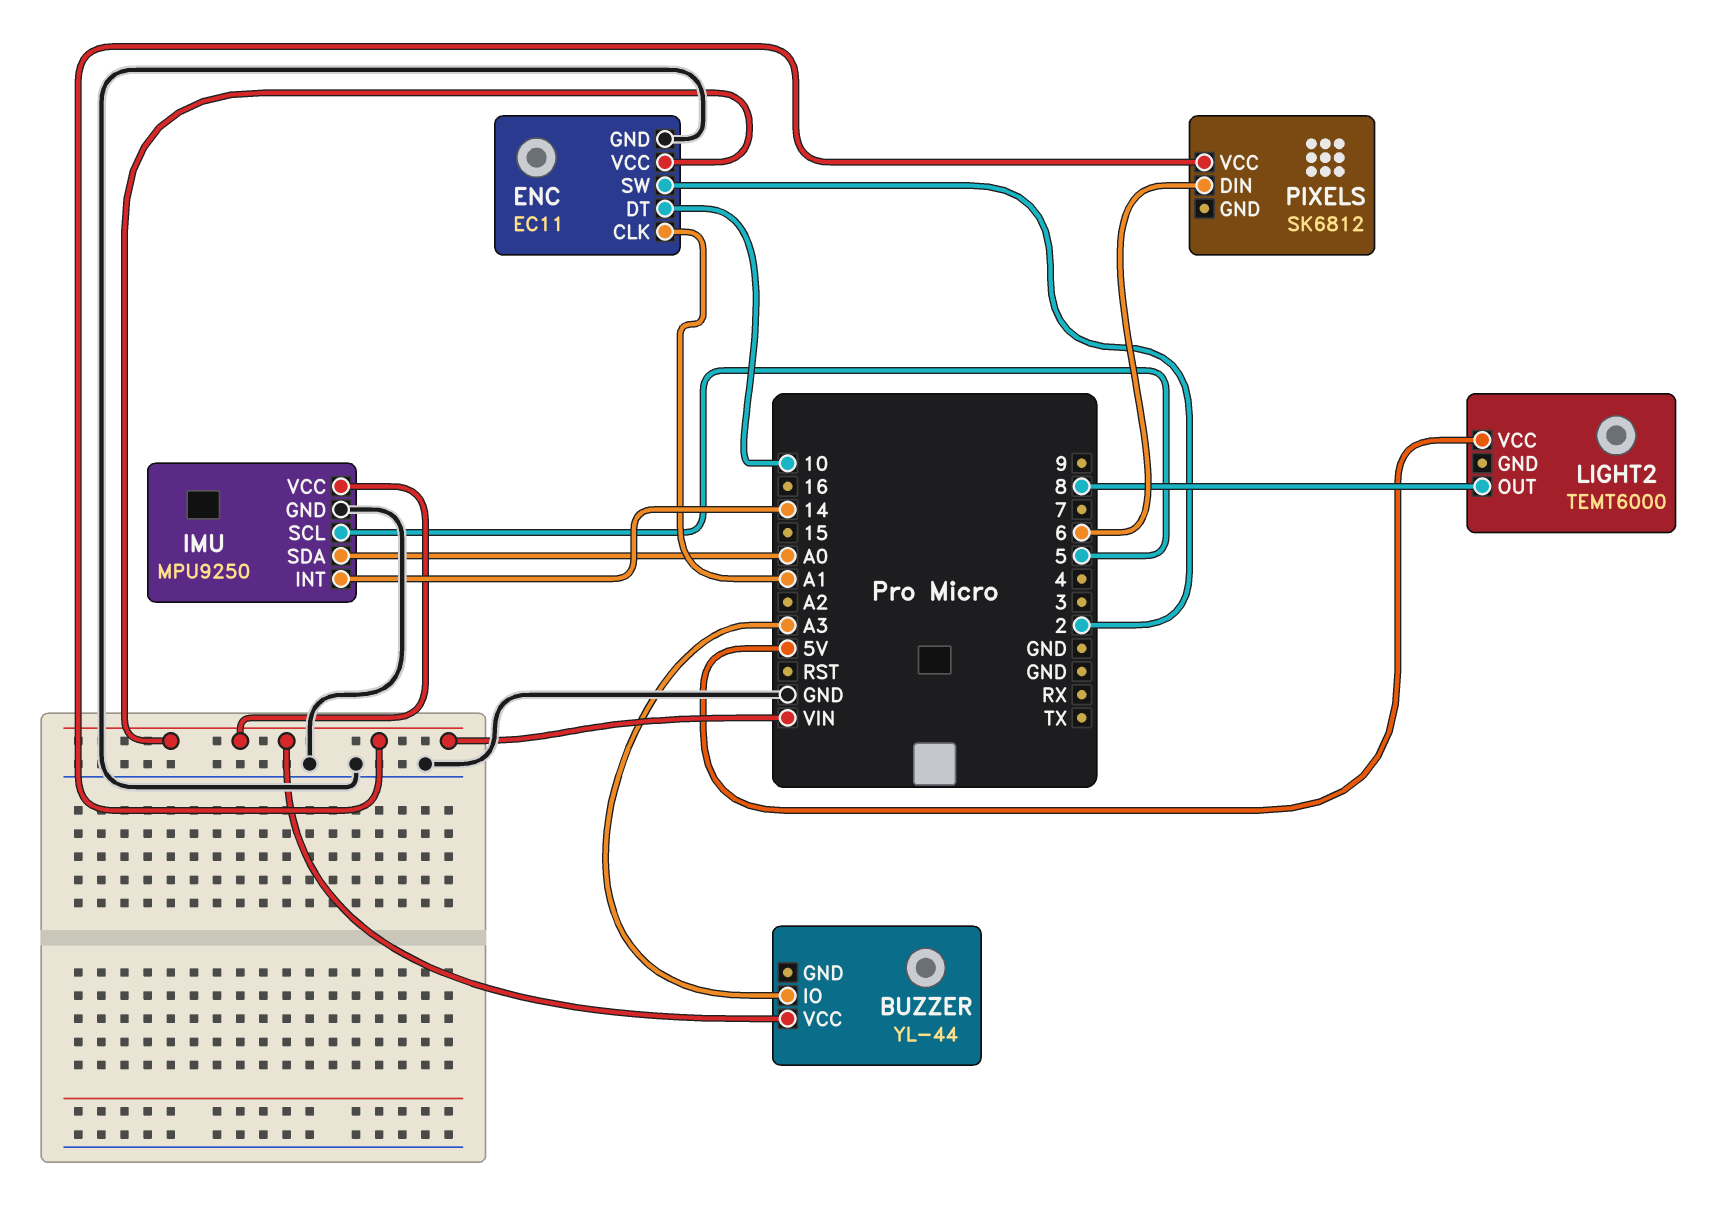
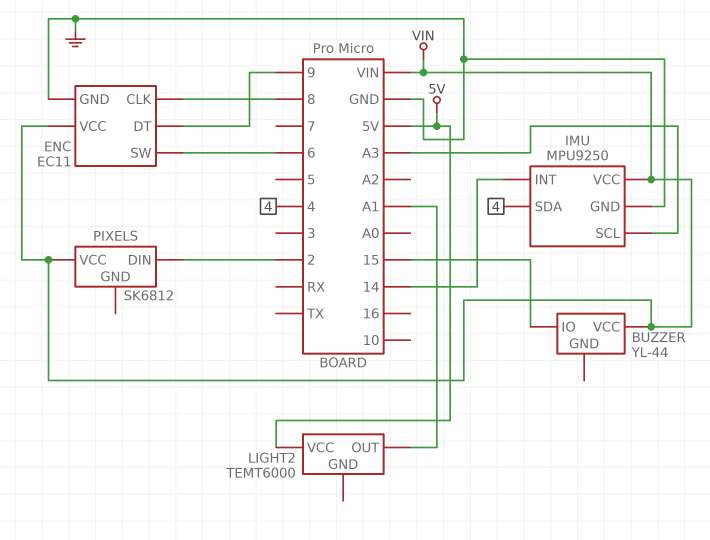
BUZZER pin IO: A3 -> 15
ENC pin CLK: A1 -> 8
ENC pin DT: 10 -> 9
ENC pin SW: 2 -> 6
IMU pin SCL: 5 -> A3
IMU pin SDA: A0 -> 4
LIGHT2 pin OUT: 8 -> A1
PIXELS pin DIN: 6 -> 2

